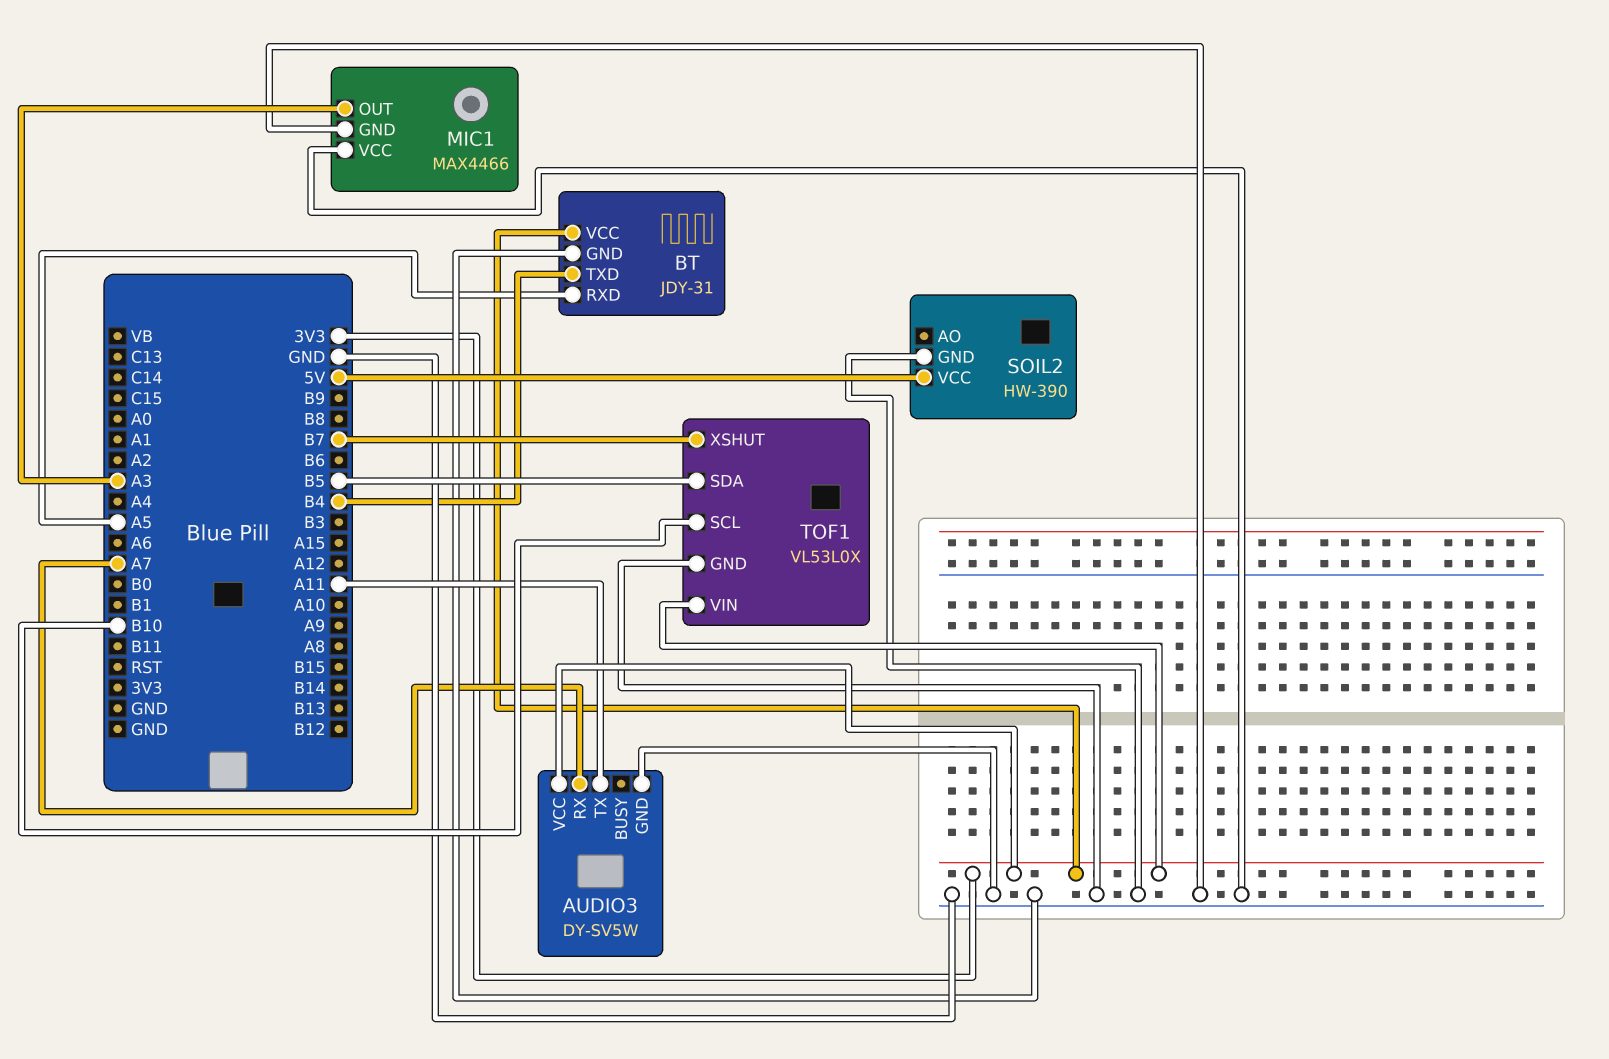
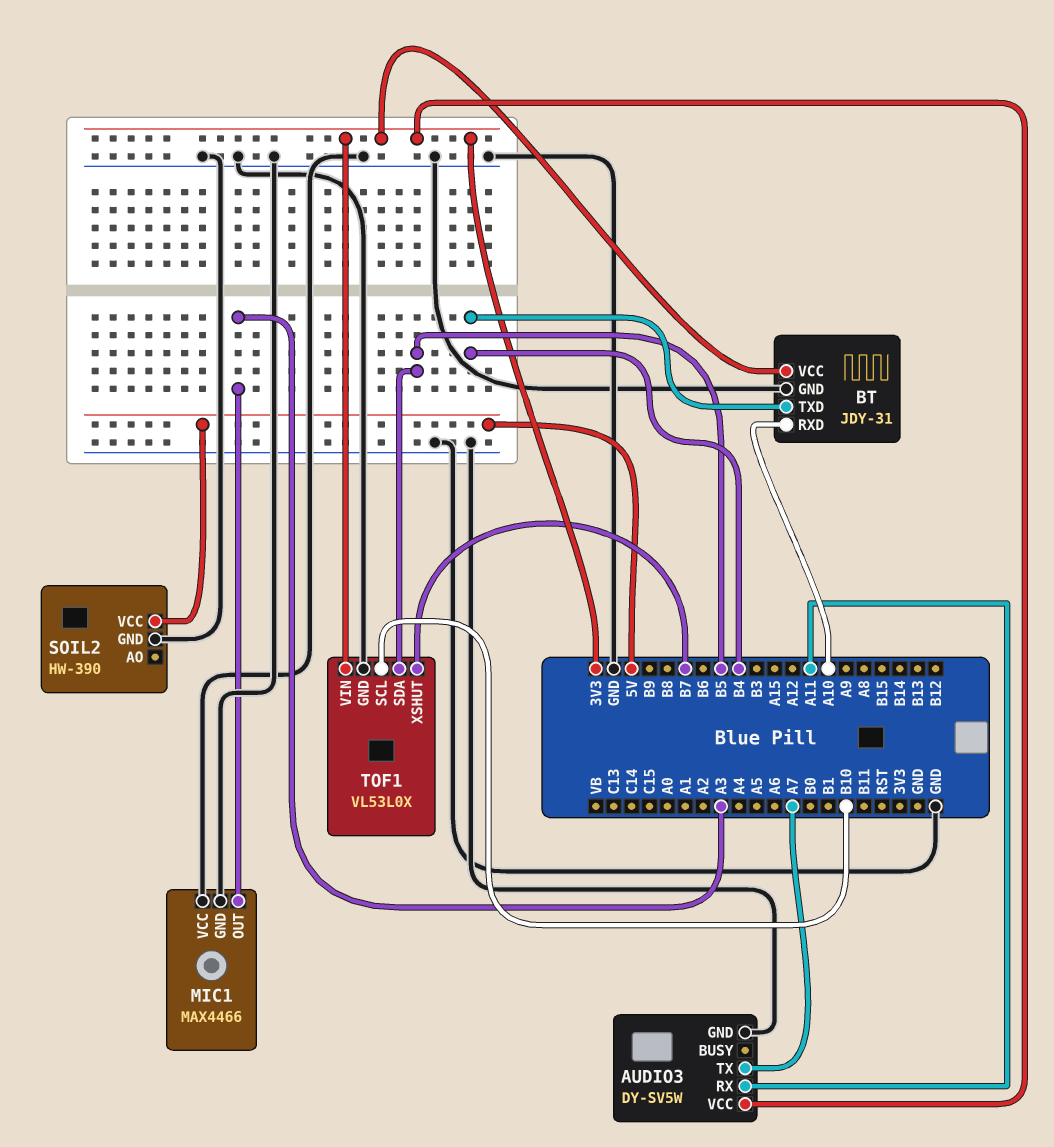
AUDIO3 pin RX: A7 -> A11
AUDIO3 pin TX: A11 -> A7
BT pin RXD: A5 -> A10

